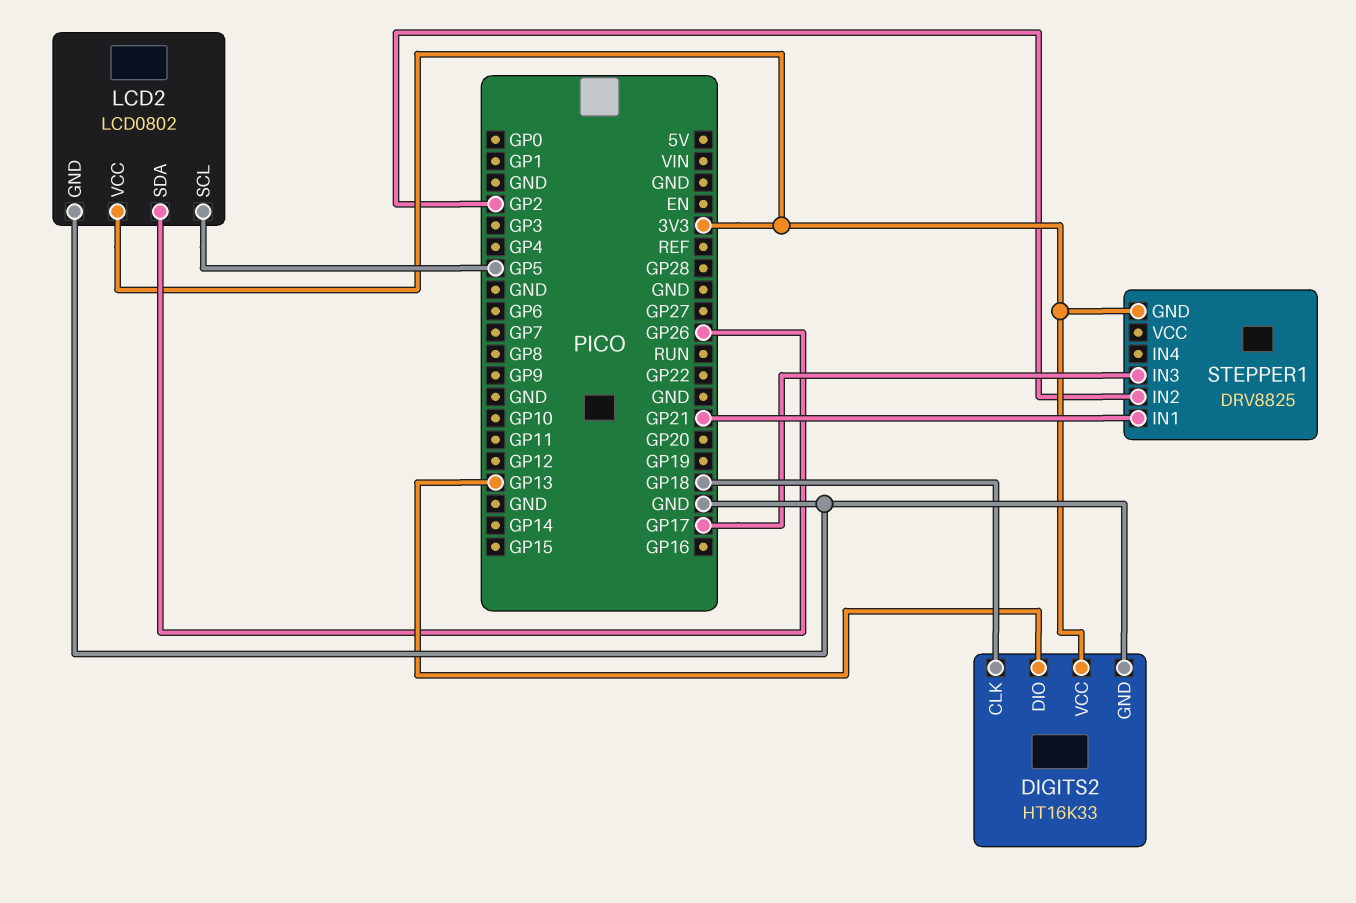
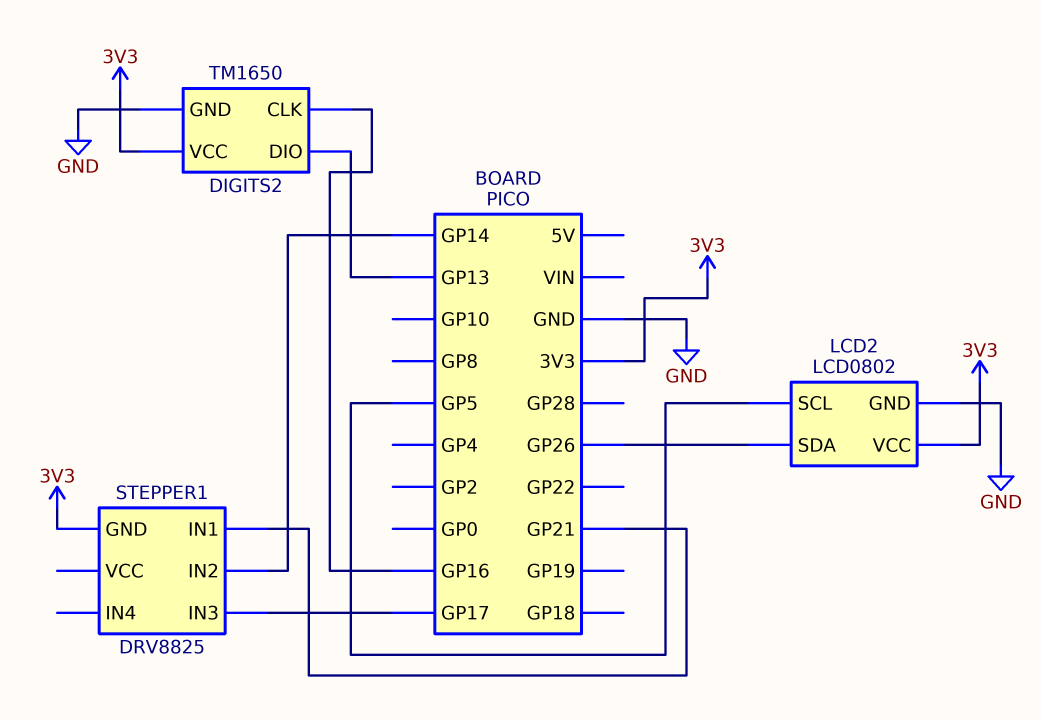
DIGITS2: HT16K33 -> TM1650
DIGITS2 pin CLK: GP18 -> GP16
STEPPER1 pin IN2: GP2 -> GP14

